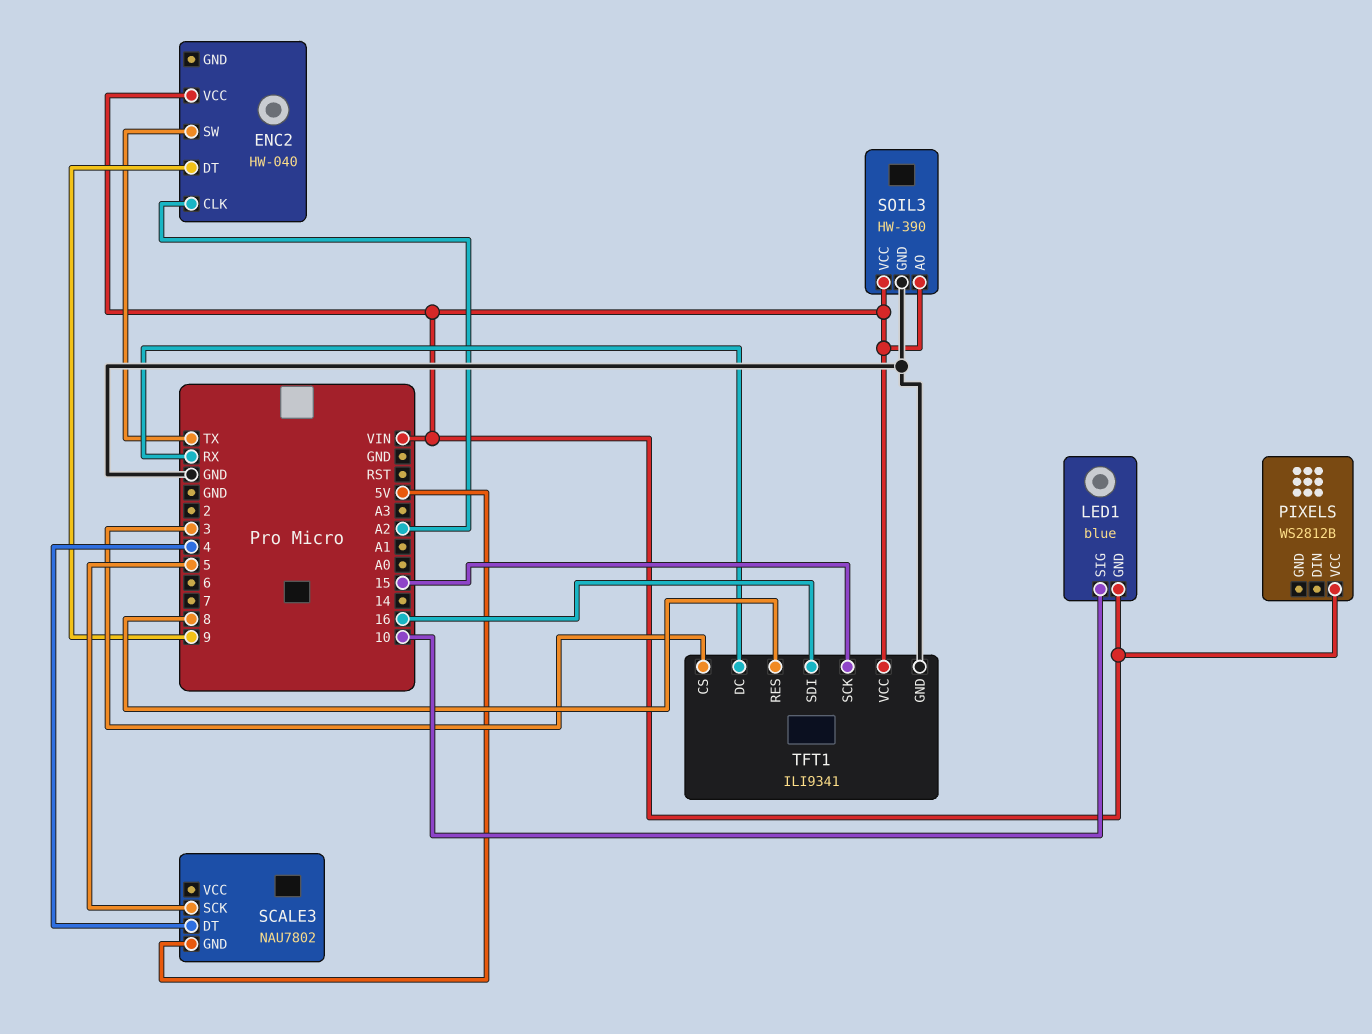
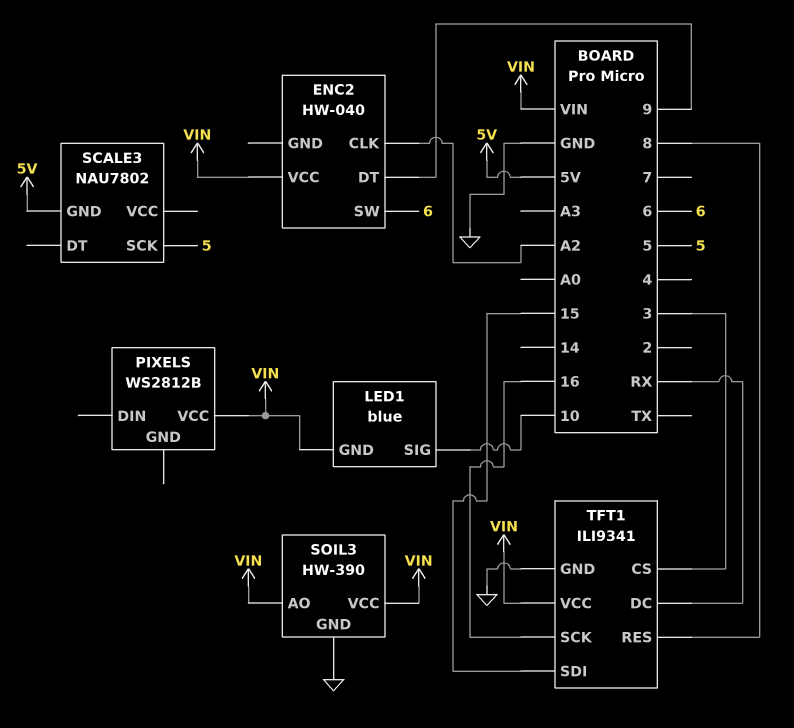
ENC2 pin SW: TX -> 6
SCALE3 pin DT: 4 -> none
TFT1 pin SCK: 15 -> 16
TFT1 pin SDI: 16 -> 15

